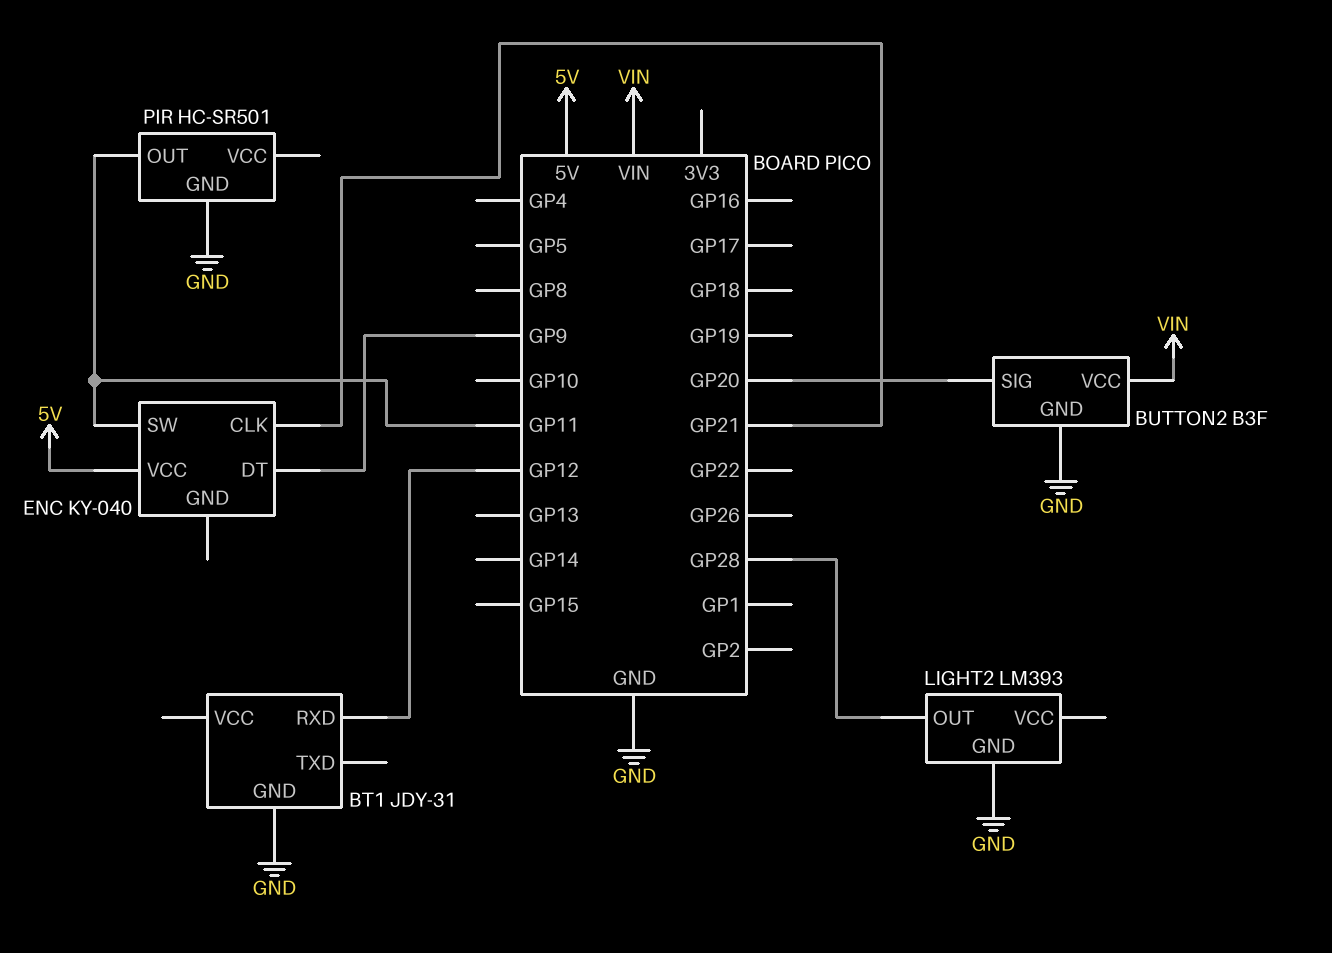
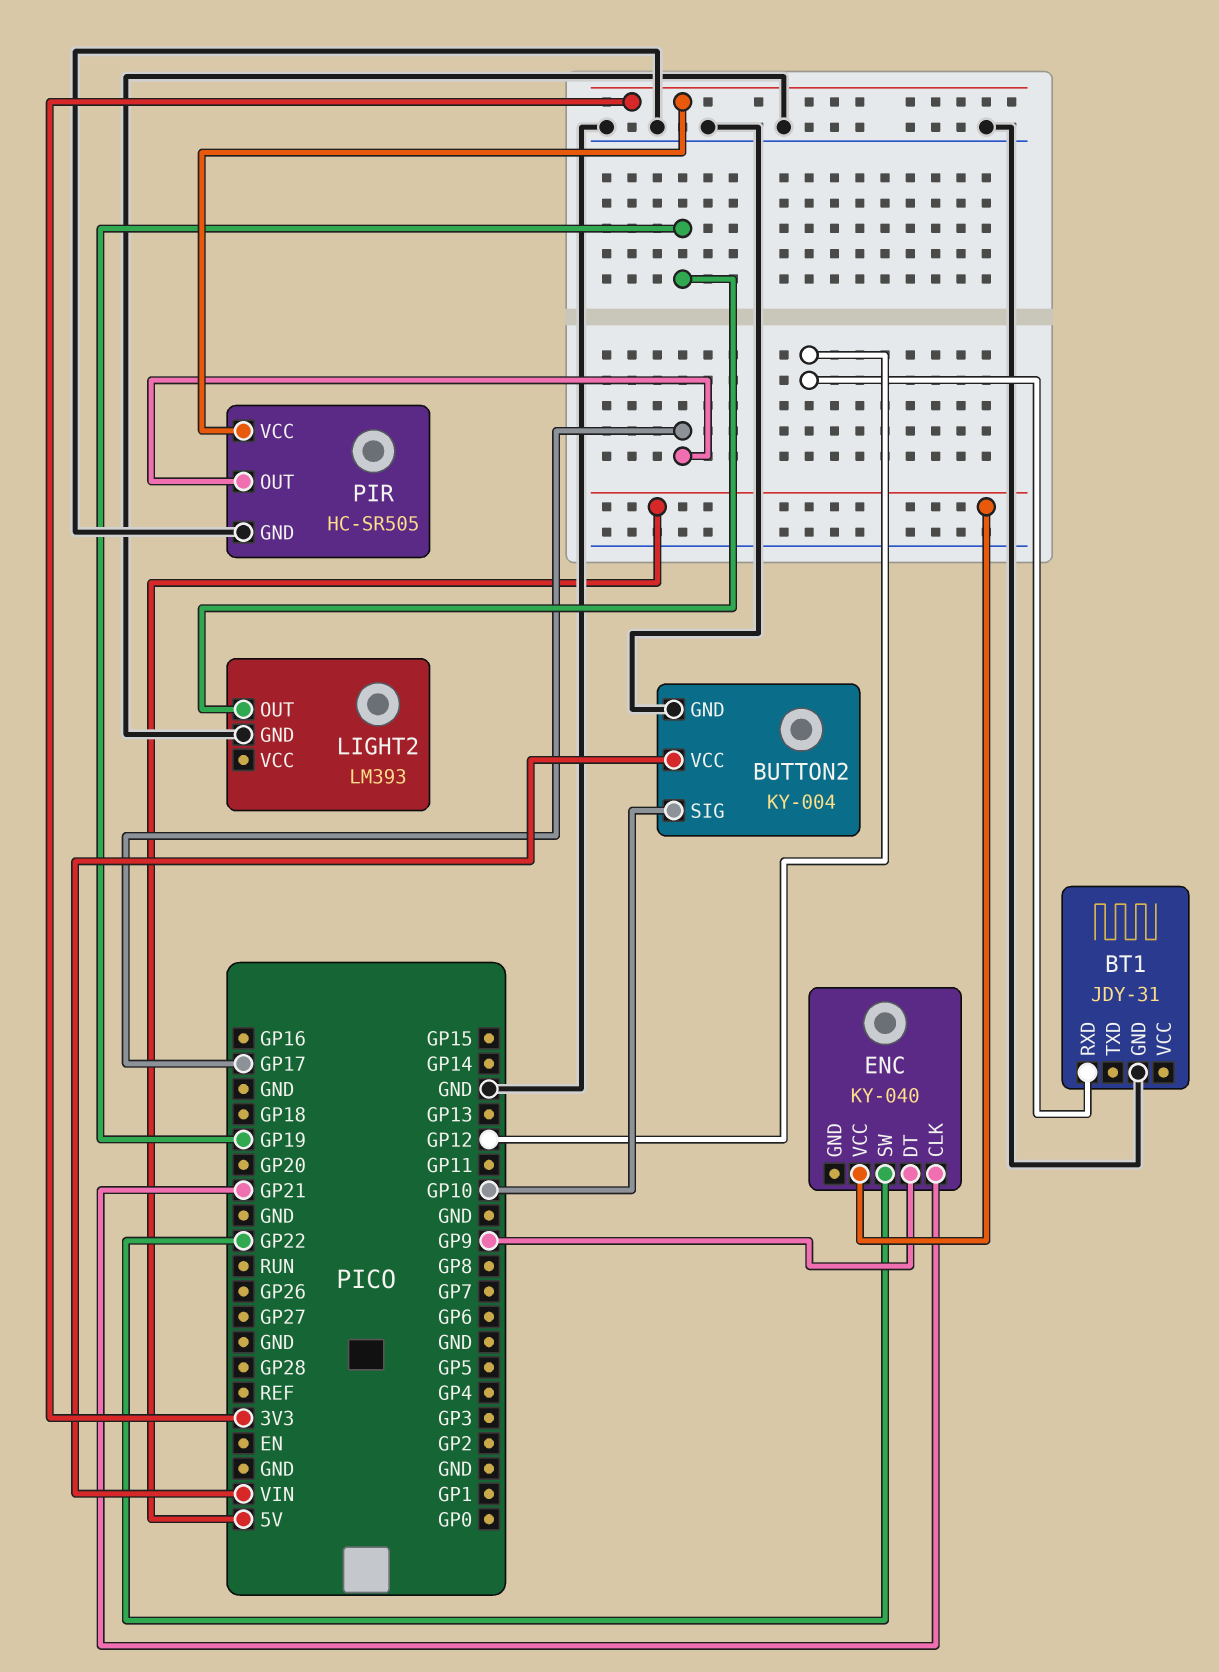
BUTTON2: B3F -> KY-004
BUTTON2 pin SIG: GP20 -> GP10
ENC pin SW: GP11 -> GP22
LIGHT2 pin OUT: GP28 -> GP19
PIR: HC-SR501 -> HC-SR505
PIR pin OUT: GP11 -> GP17
PIR pin VCC: none -> 3V3

